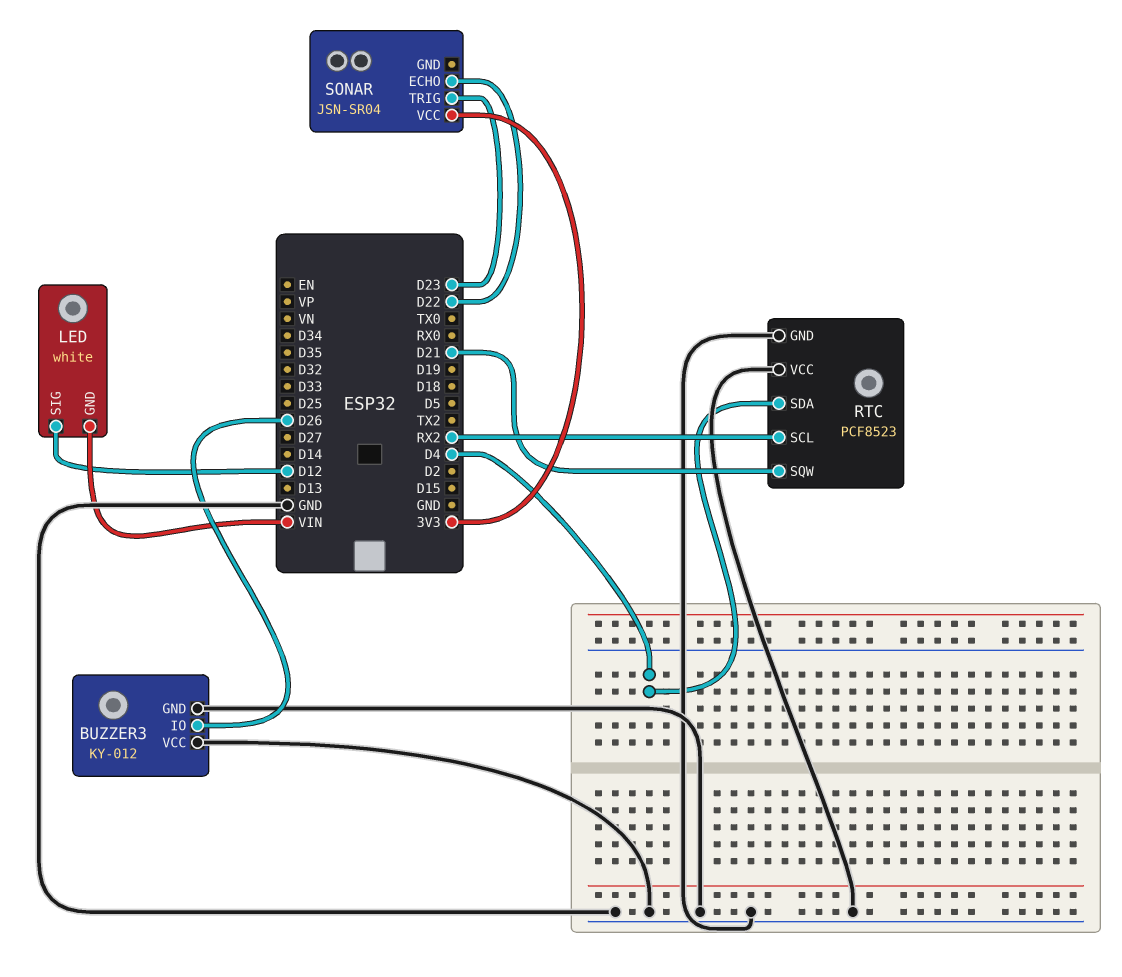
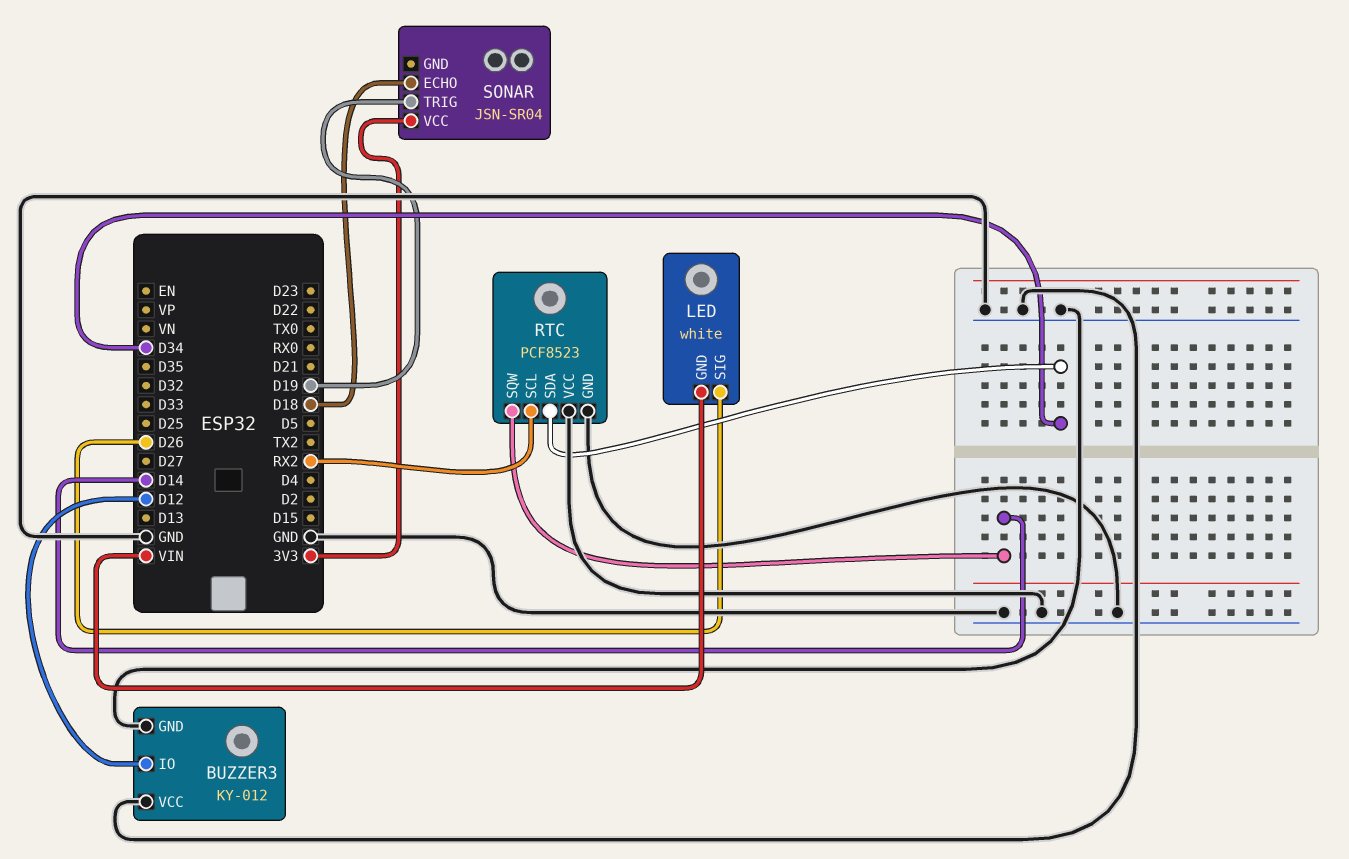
BUZZER3 pin IO: D26 -> D12
LED pin SIG: D12 -> D26
RTC pin SDA: D4 -> D34
RTC pin SQW: D21 -> D14
SONAR pin ECHO: D22 -> D18
SONAR pin TRIG: D23 -> D19

